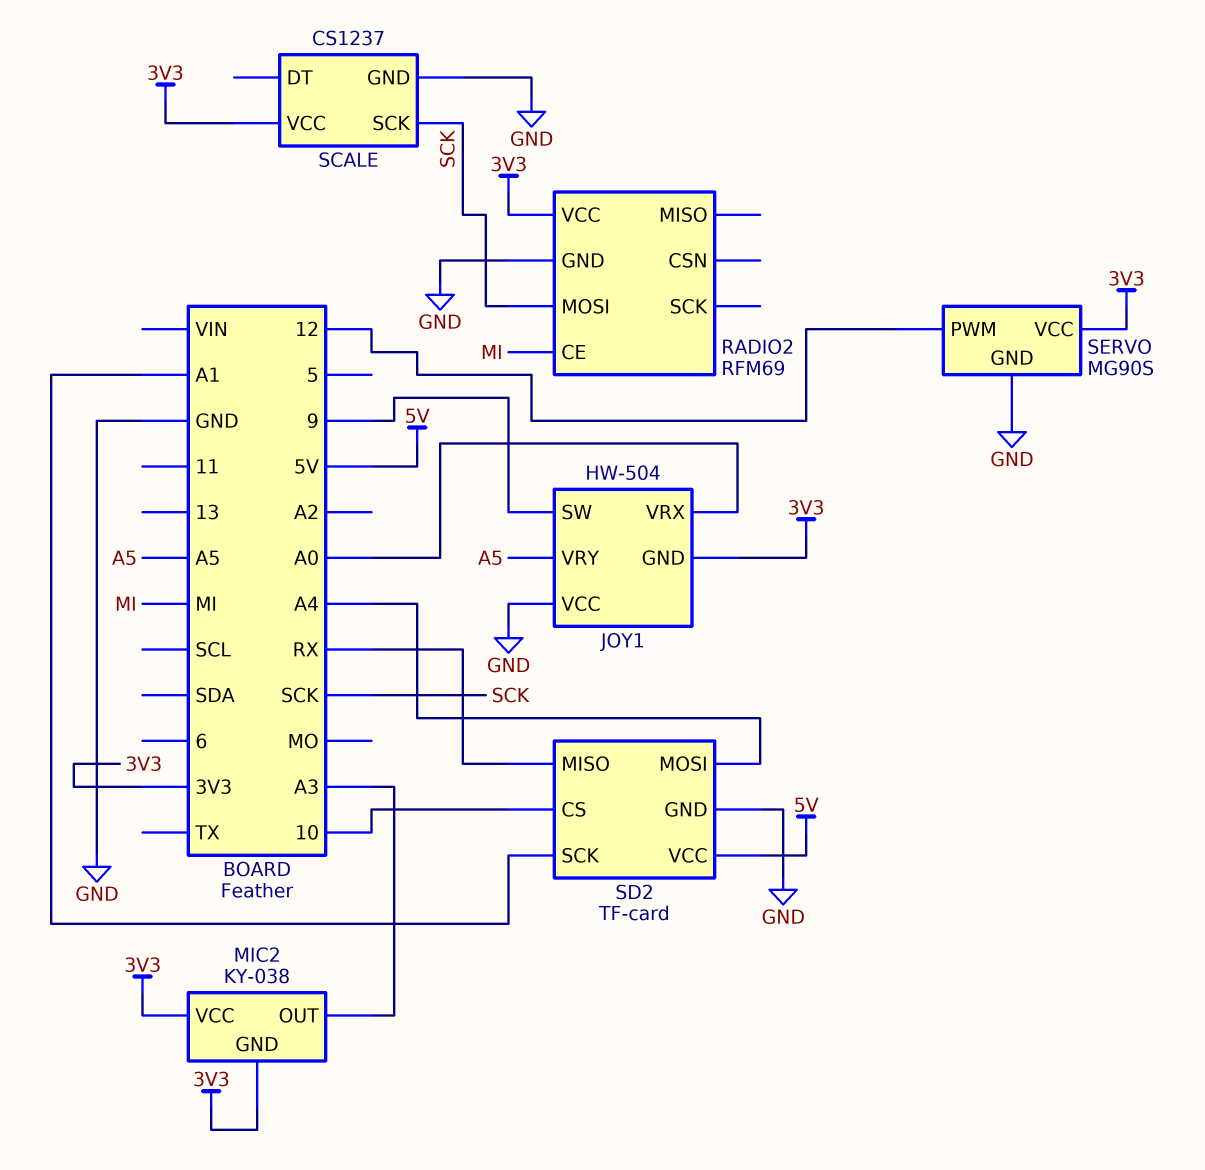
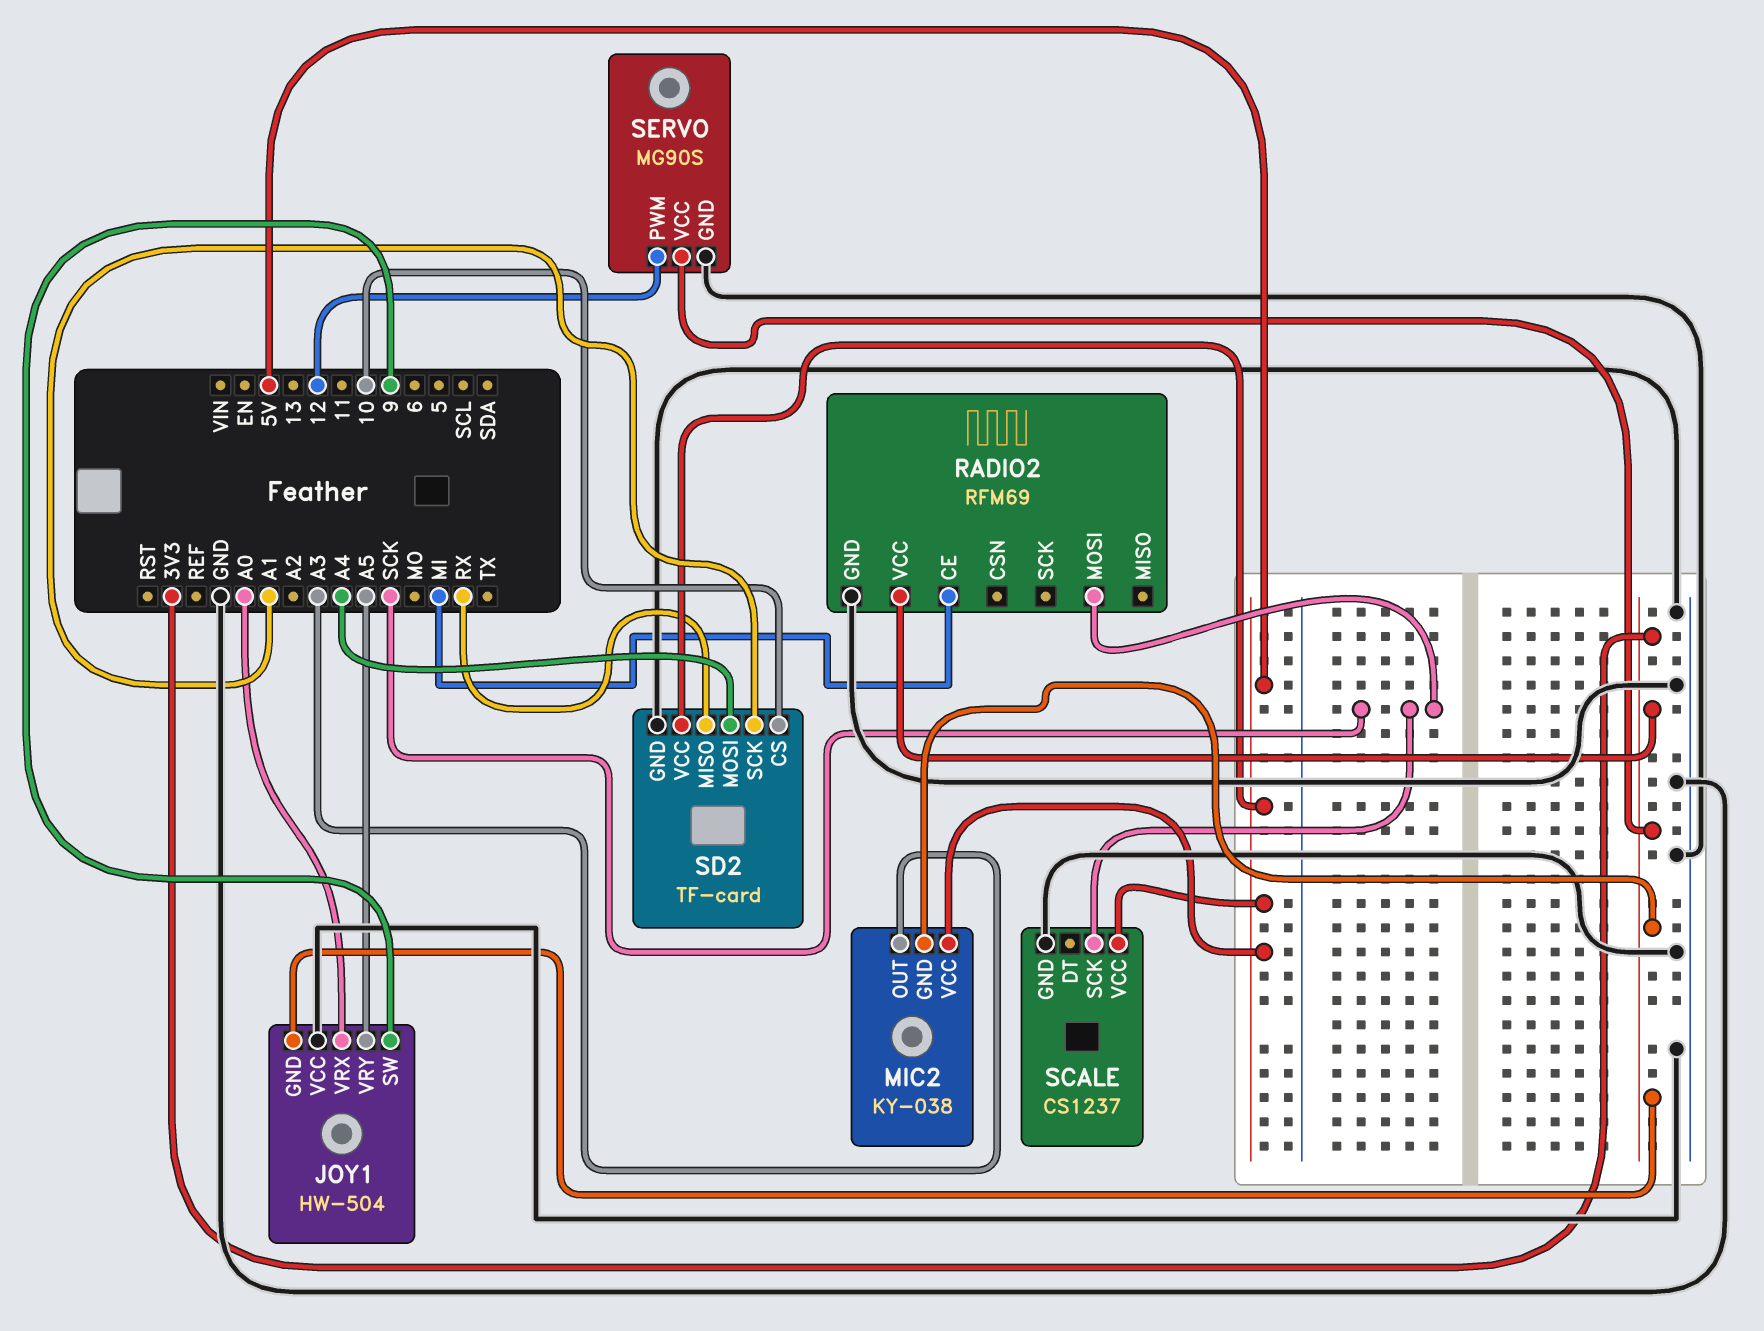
MIC2 pin VCC: 3V3 -> 5V
SCALE pin VCC: 3V3 -> 5V

